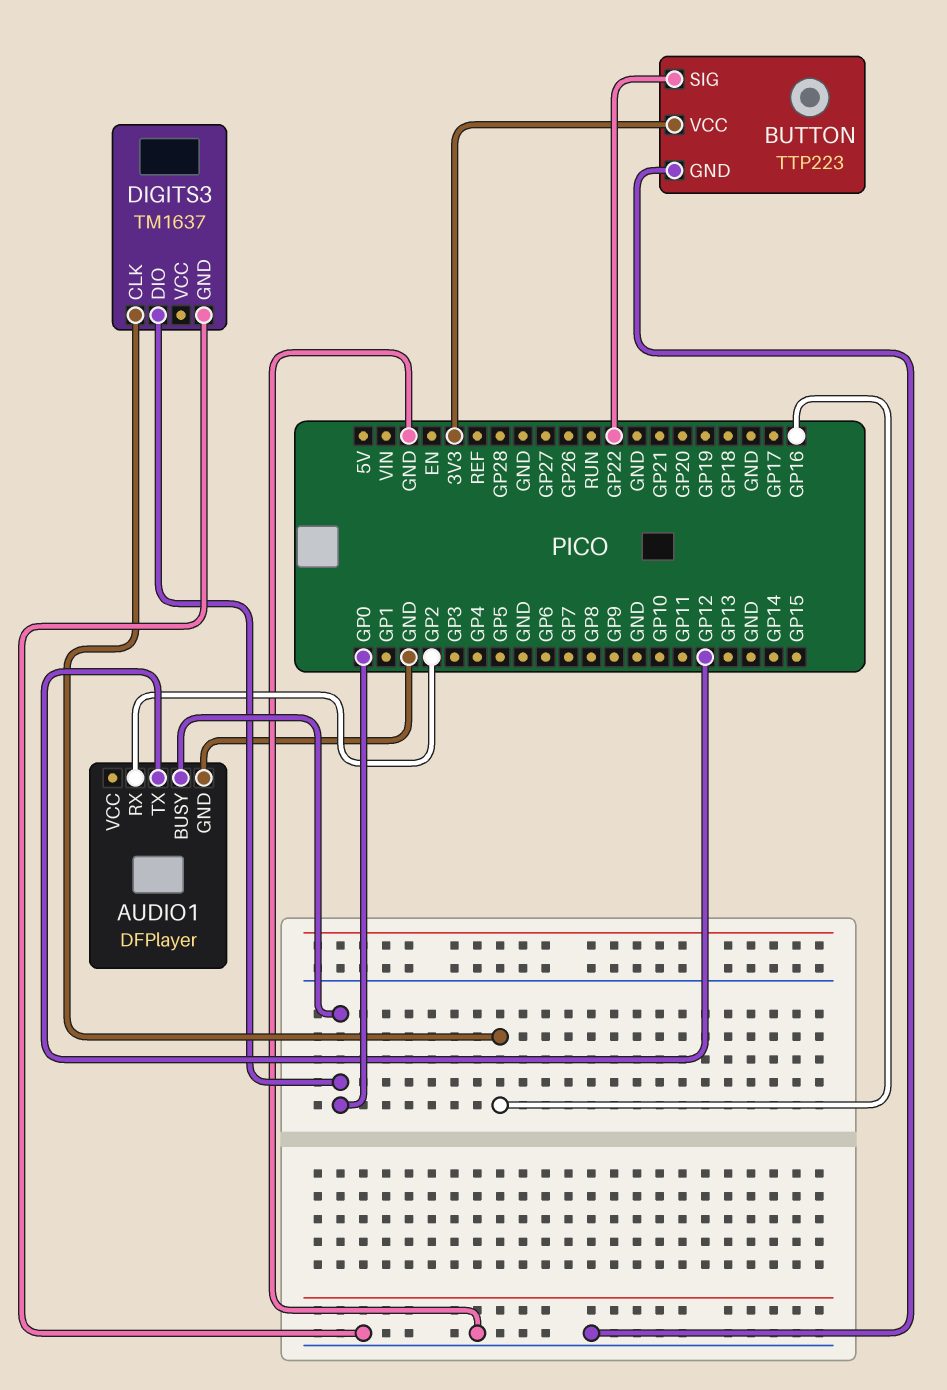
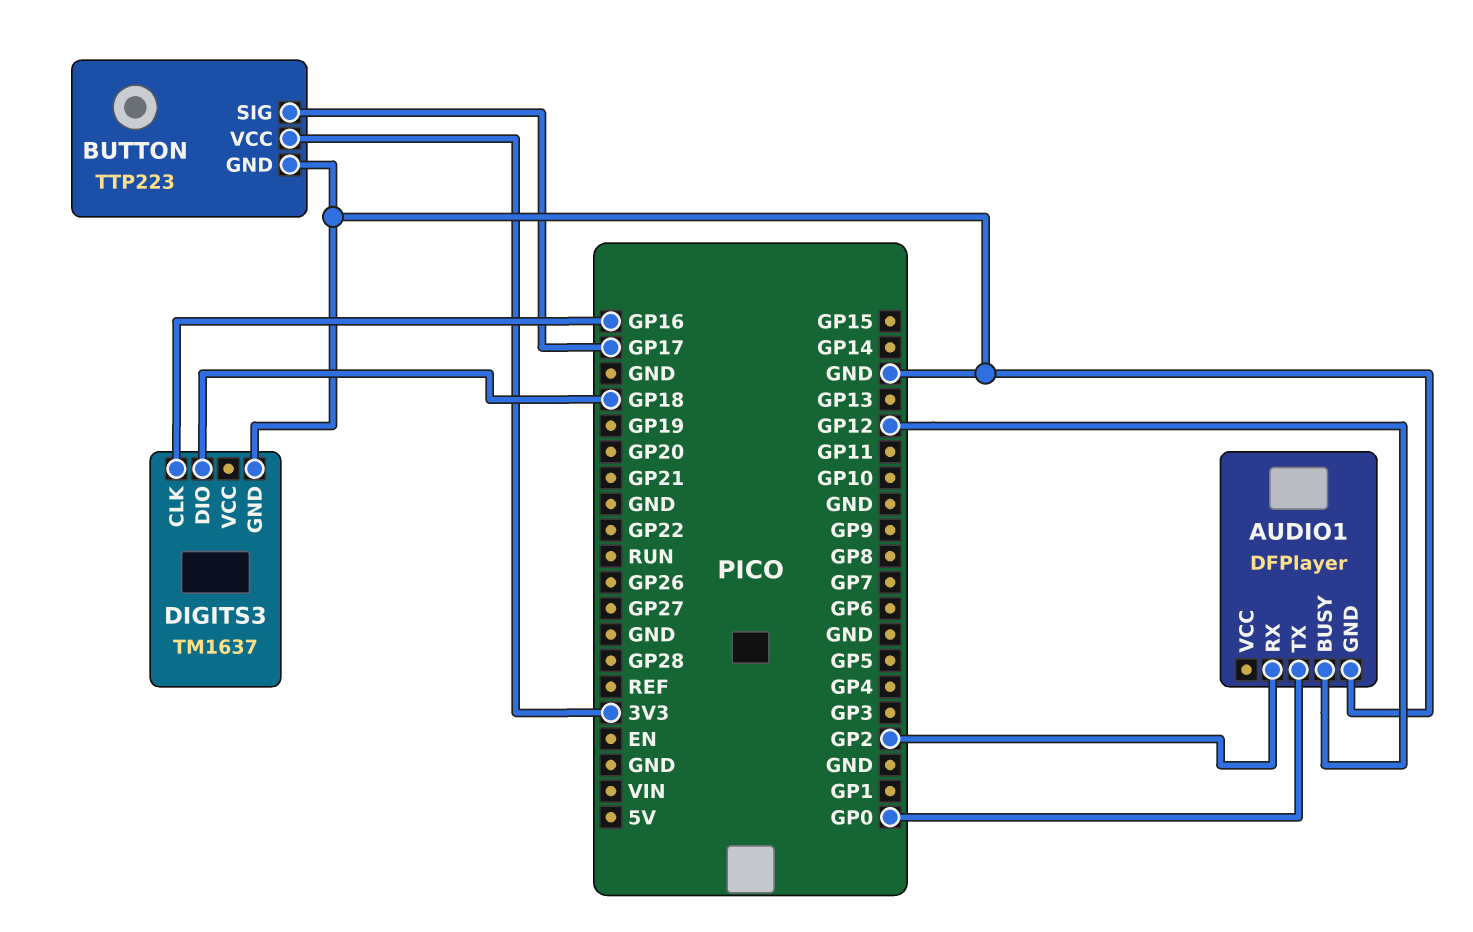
AUDIO1 pin BUSY: GP0 -> GP12
AUDIO1 pin TX: GP12 -> GP0
BUTTON pin SIG: GP22 -> GP17
DIGITS3 pin DIO: GP0 -> GP18

